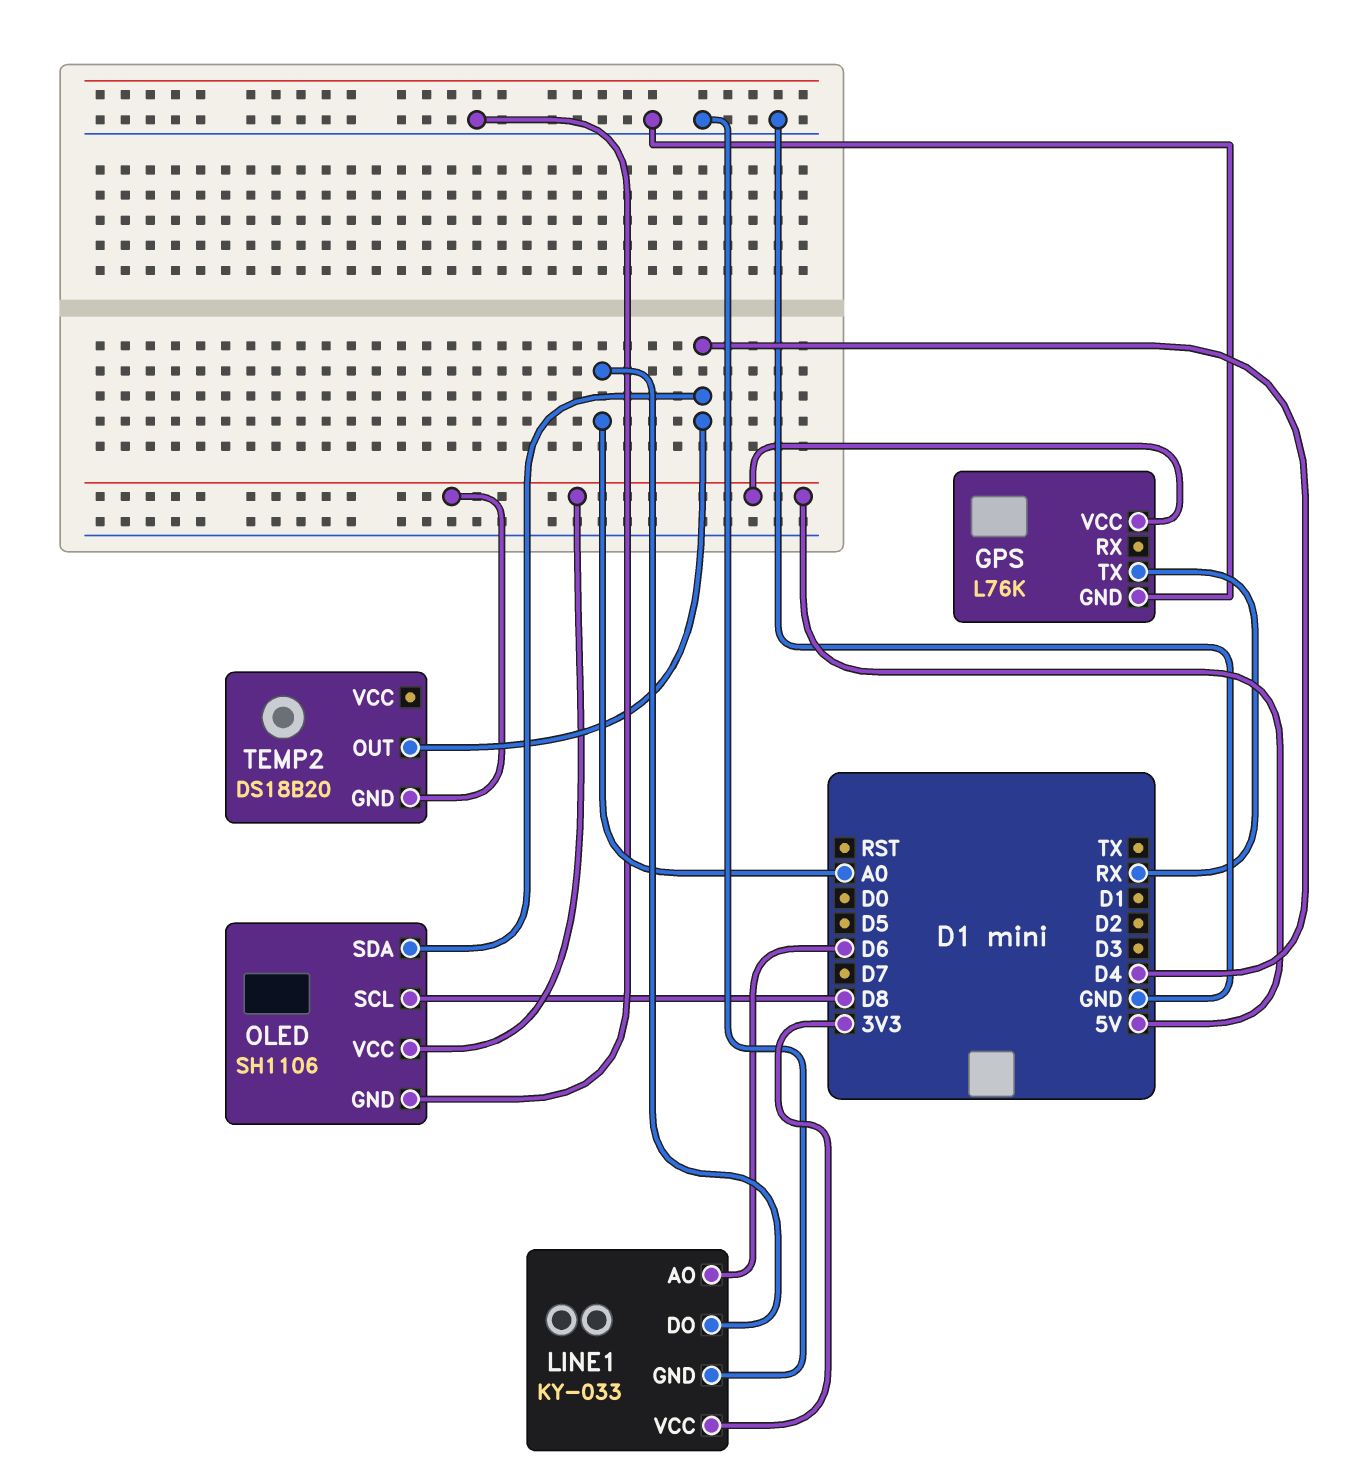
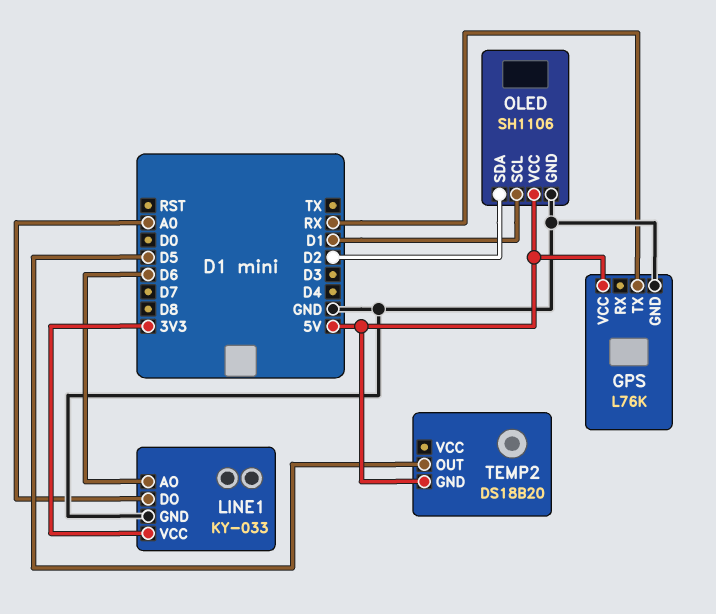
OLED pin SCL: D8 -> D1
OLED pin SDA: D4 -> D2
TEMP2 pin OUT: D4 -> D5

